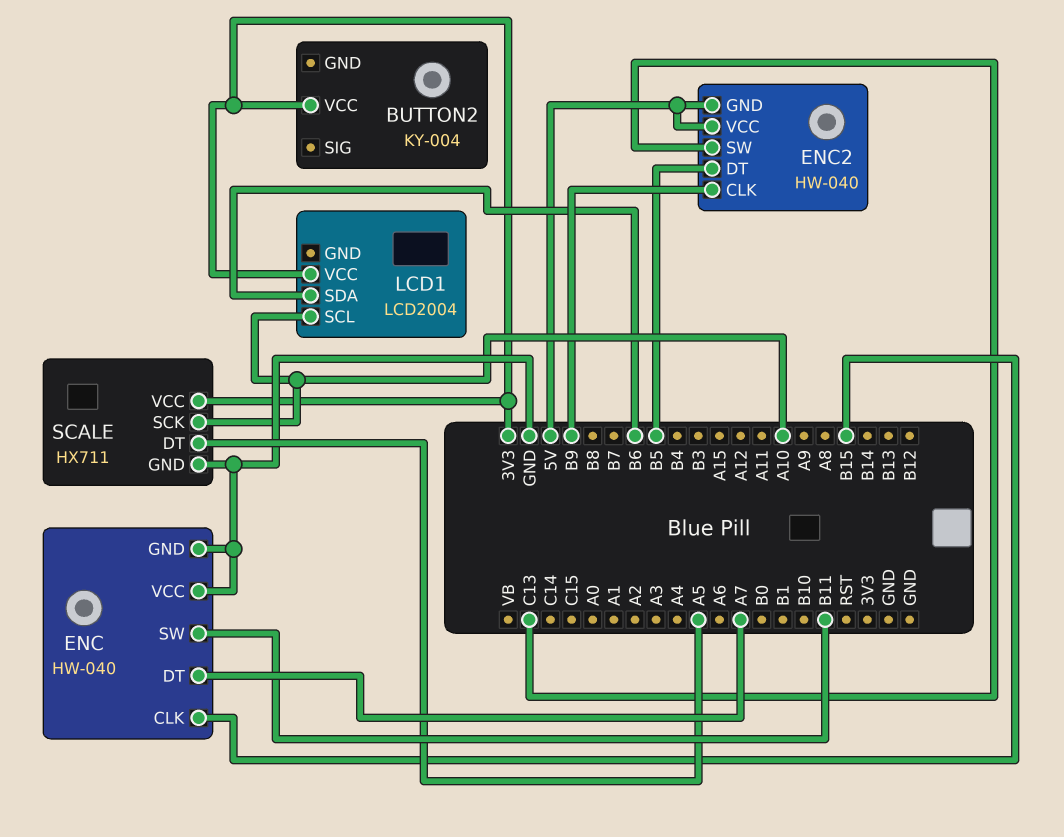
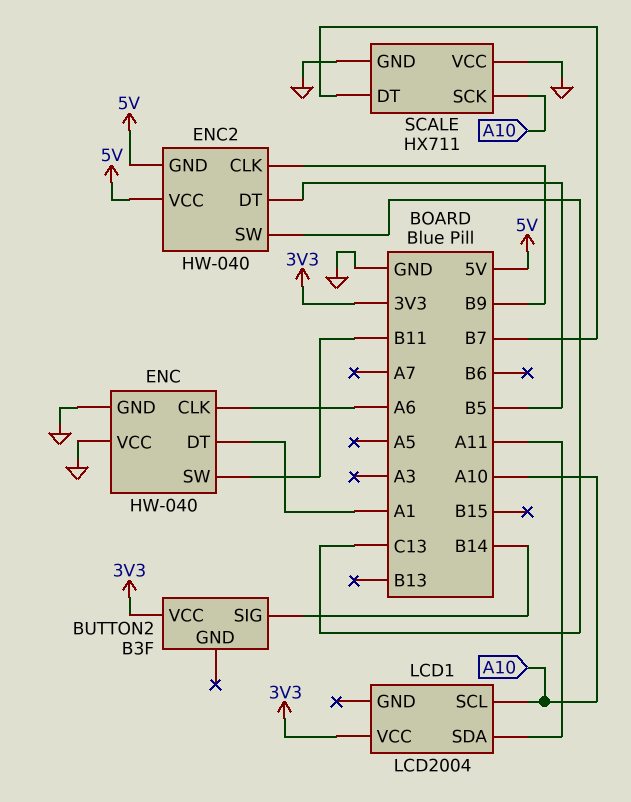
BUTTON2: KY-004 -> B3F
BUTTON2 pin SIG: none -> B14
ENC pin CLK: B15 -> A6
ENC pin DT: A7 -> A1
LCD1 pin SDA: B6 -> A11
SCALE pin DT: A5 -> B7
SCALE pin VCC: 3V3 -> GND

